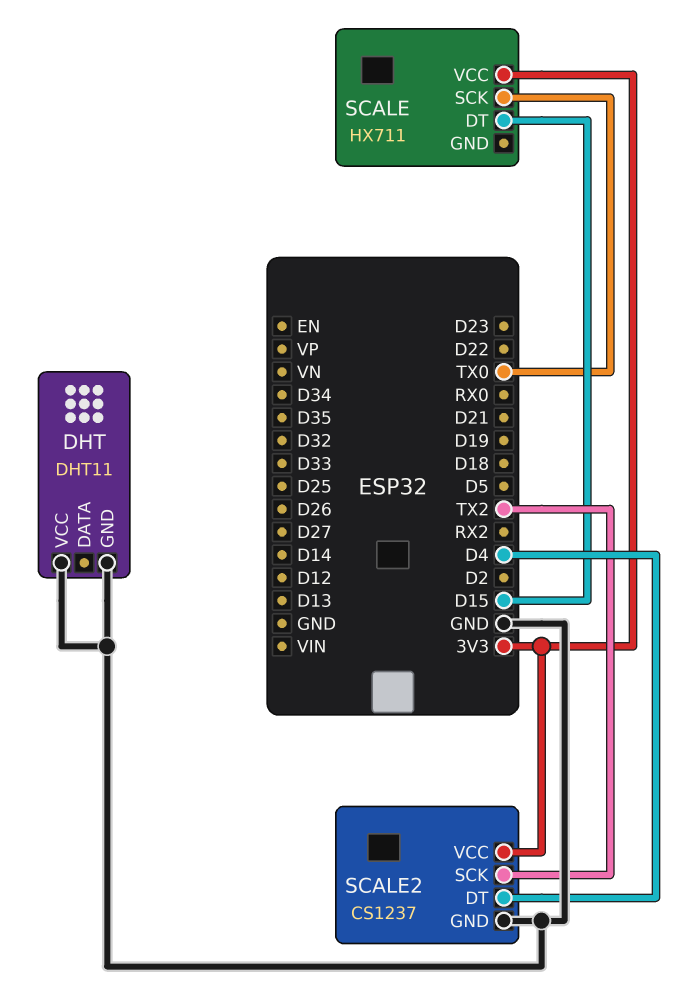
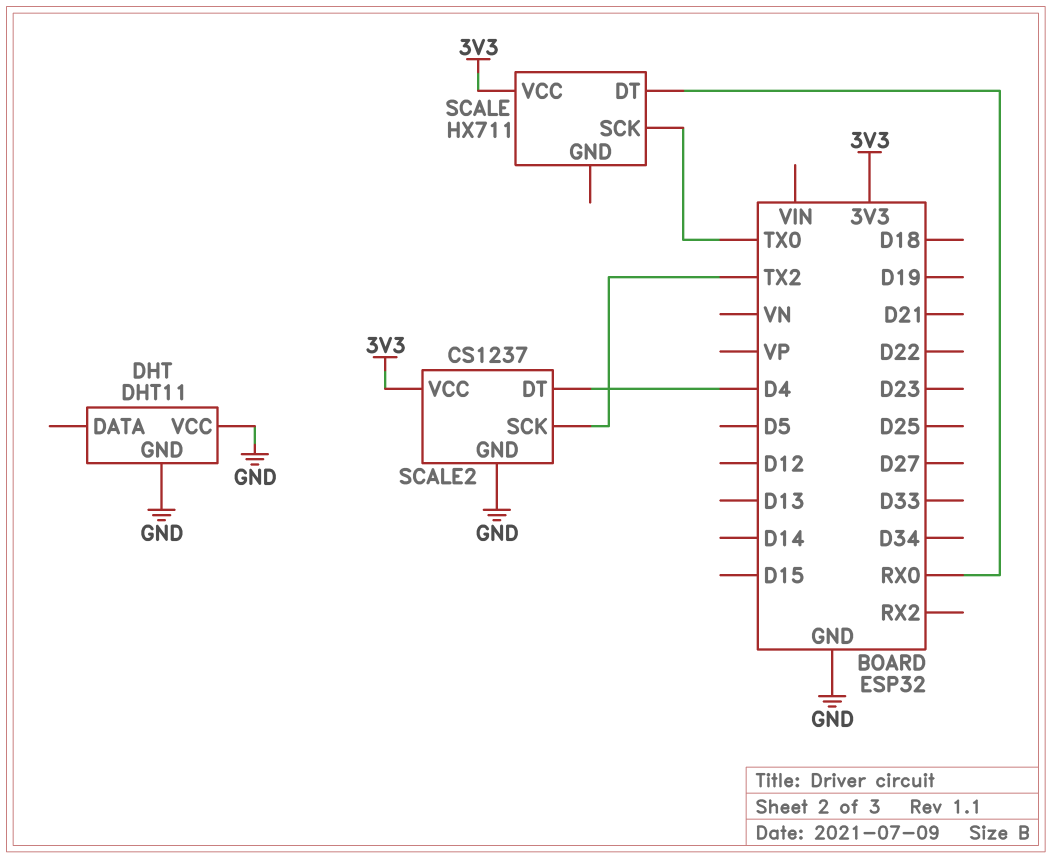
SCALE pin DT: D15 -> RX0

